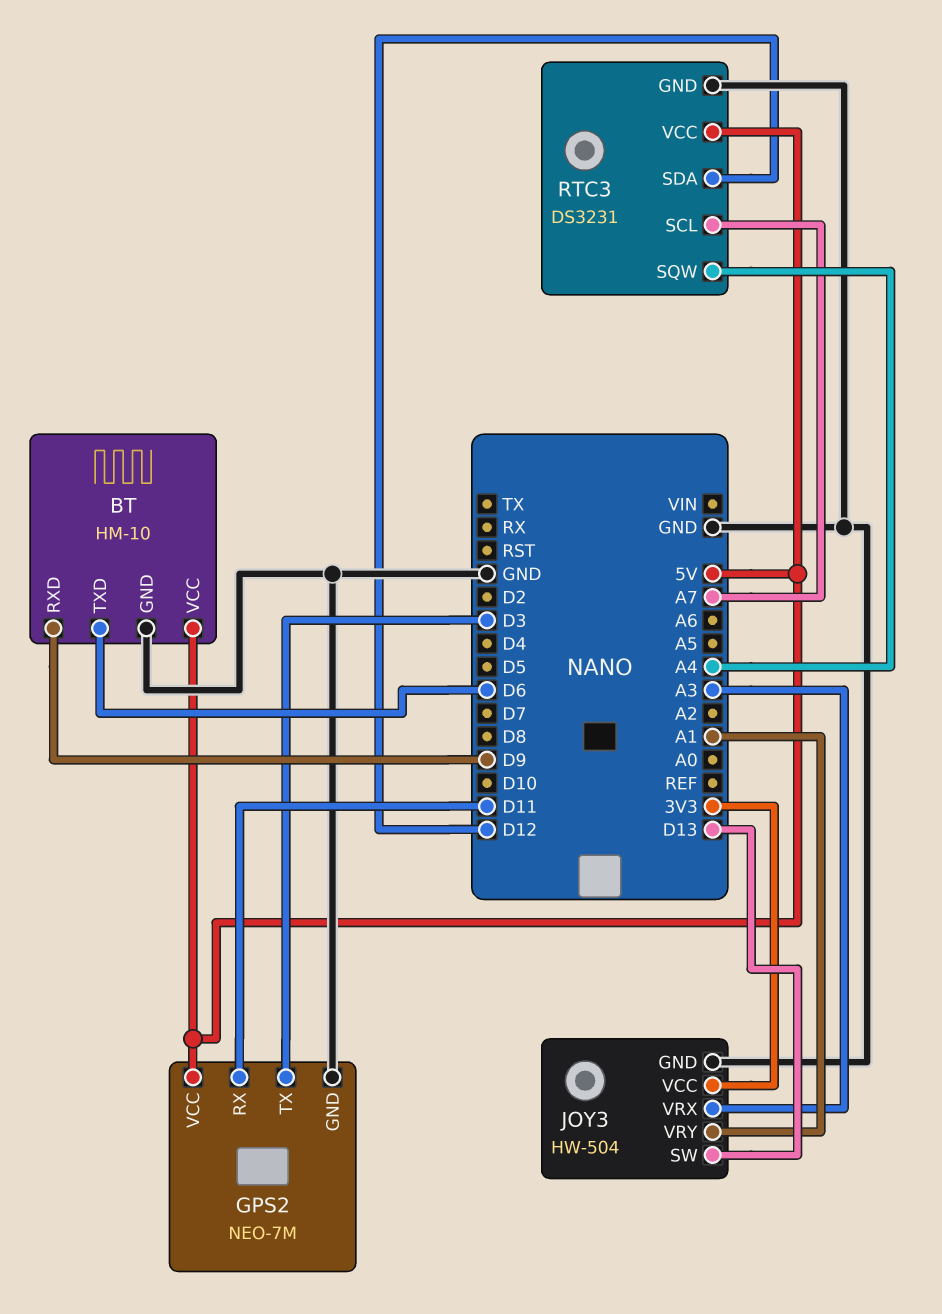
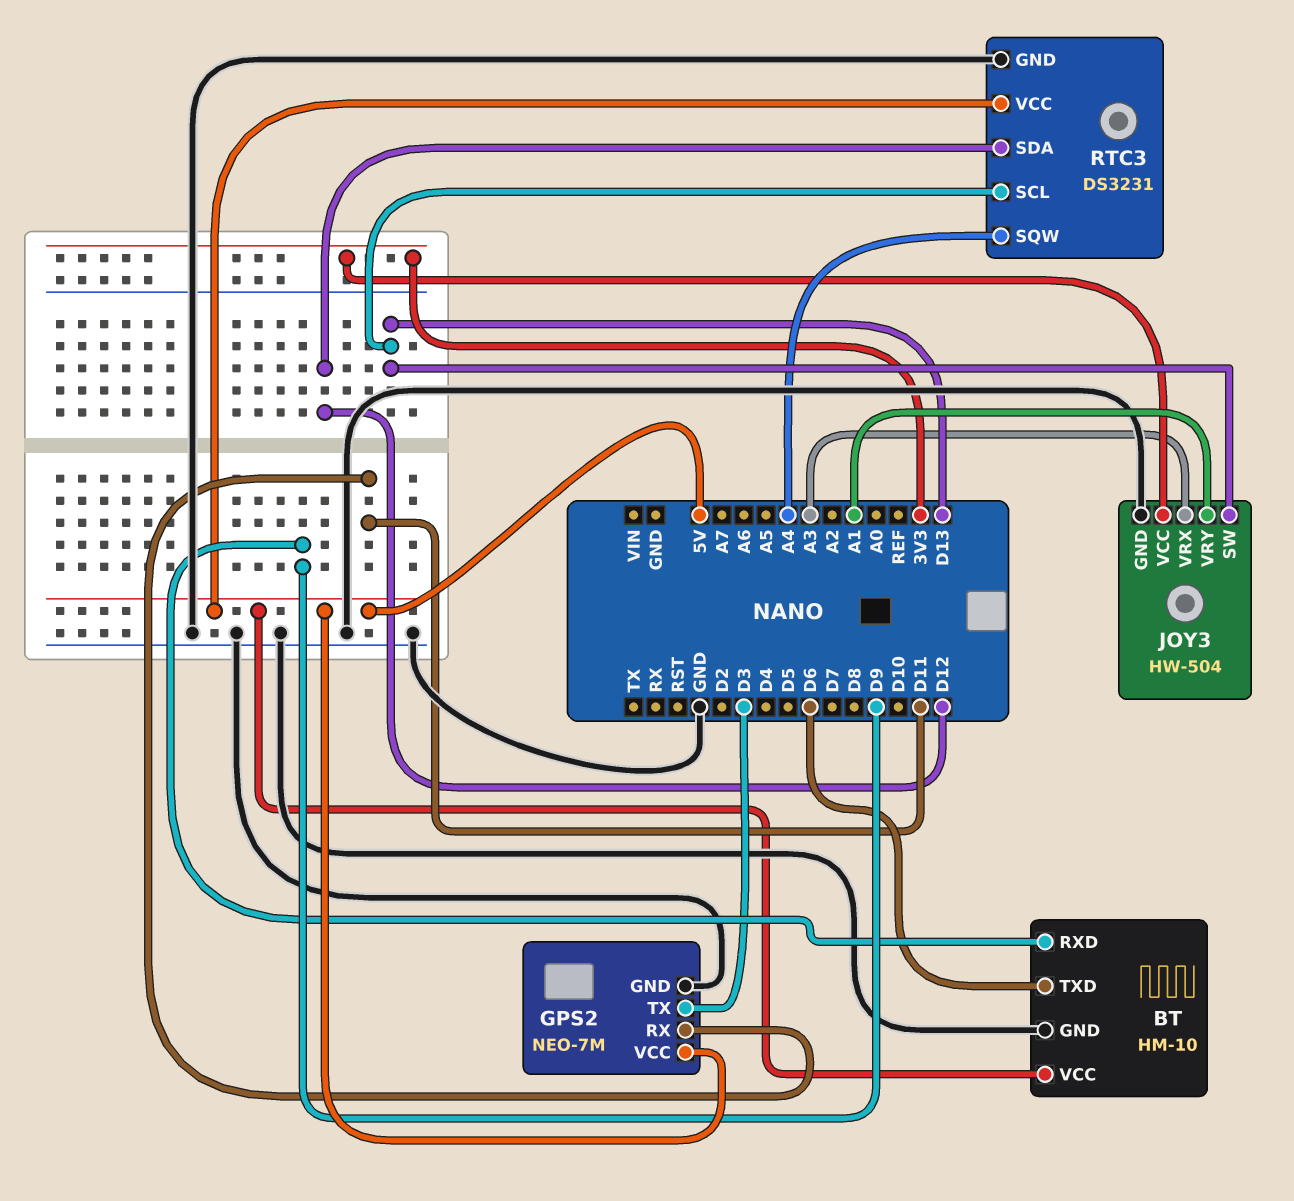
RTC3 pin SCL: A7 -> D13

